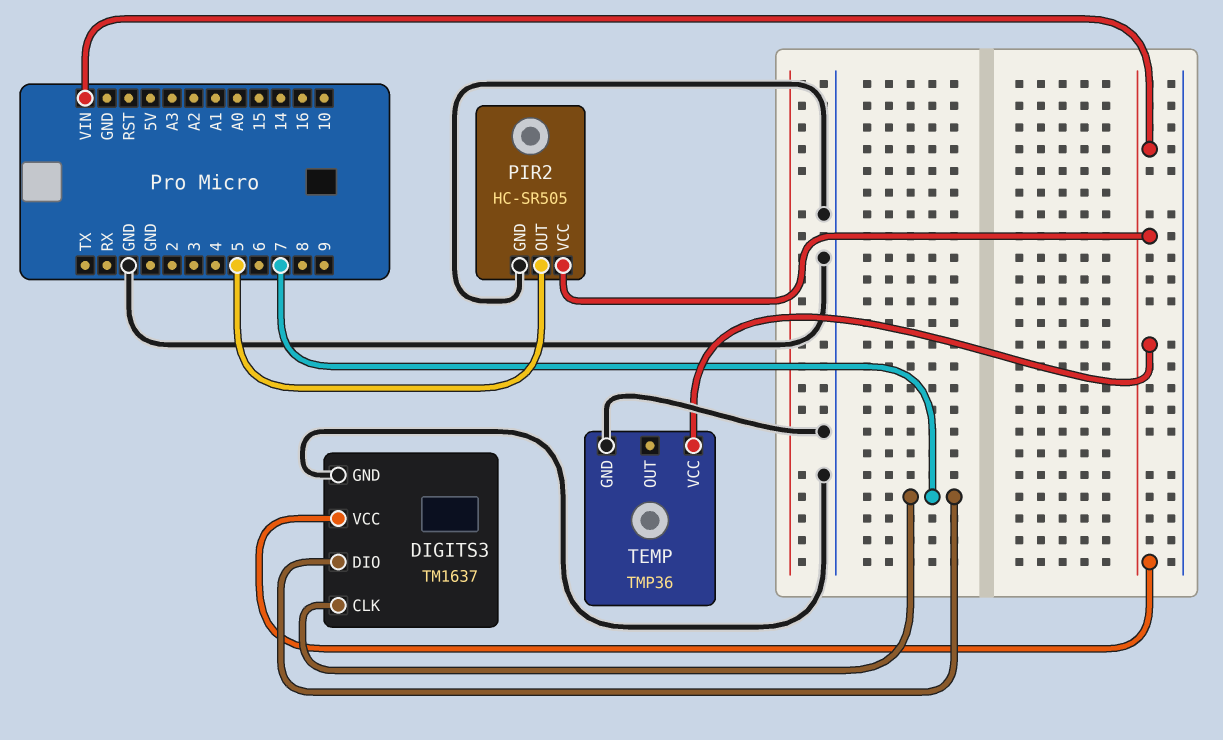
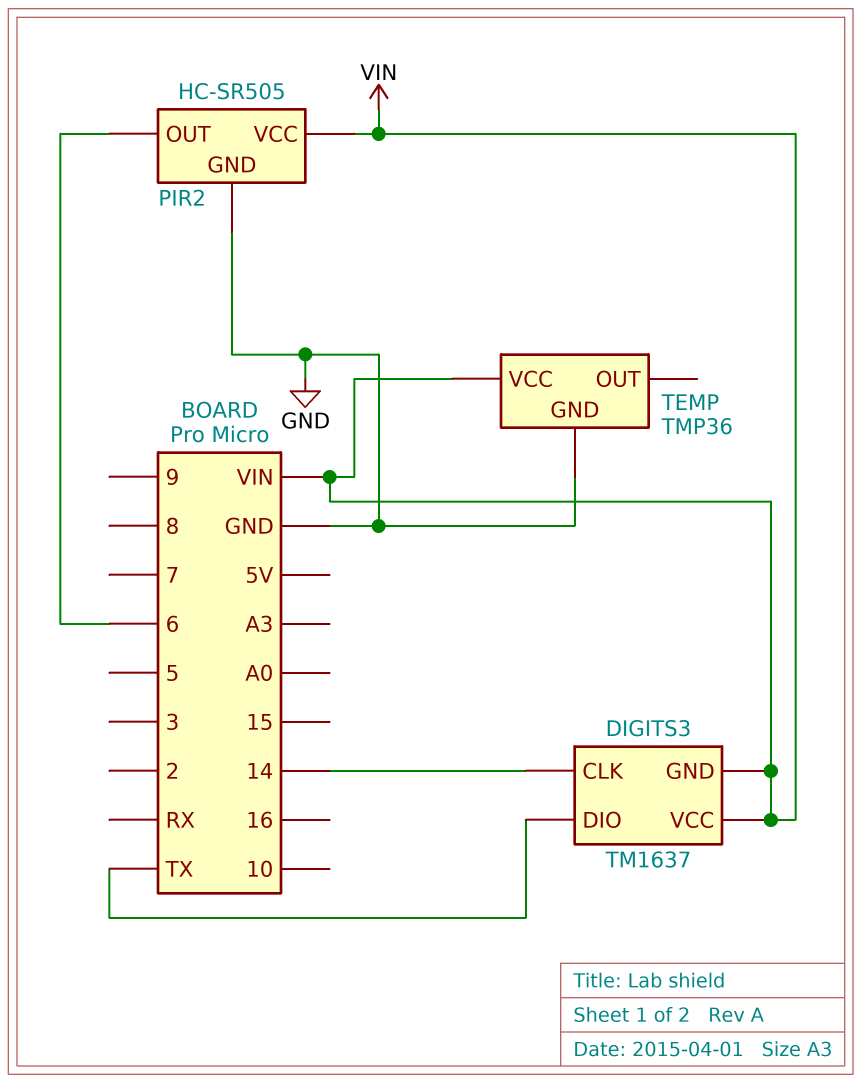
DIGITS3 pin CLK: 7 -> 14
DIGITS3 pin DIO: 7 -> TX
DIGITS3 pin GND: GND -> VIN
PIR2 pin OUT: 5 -> 6

